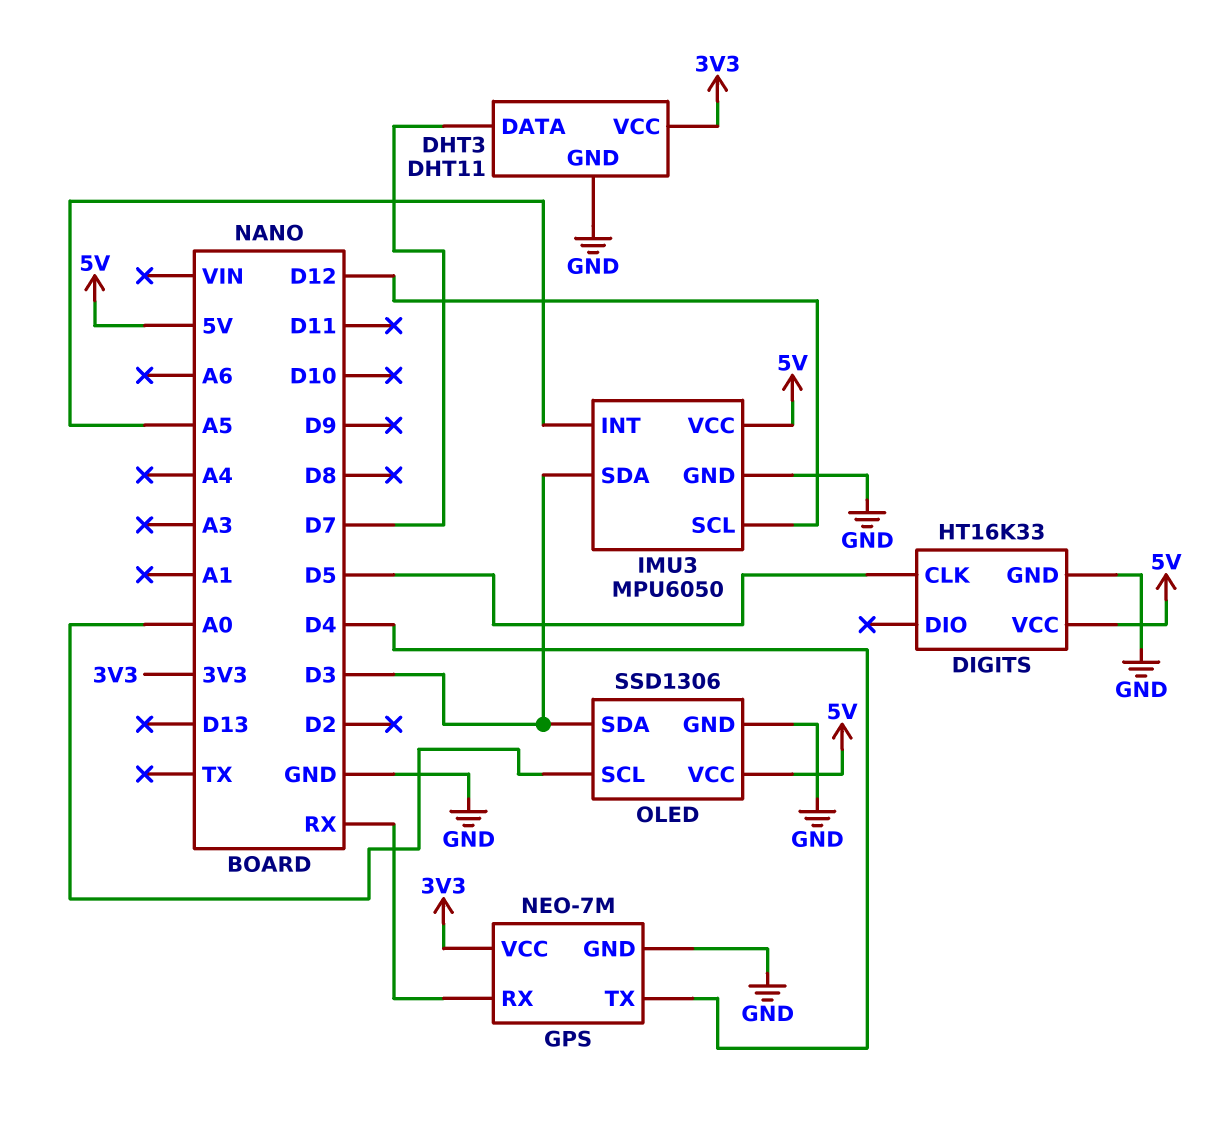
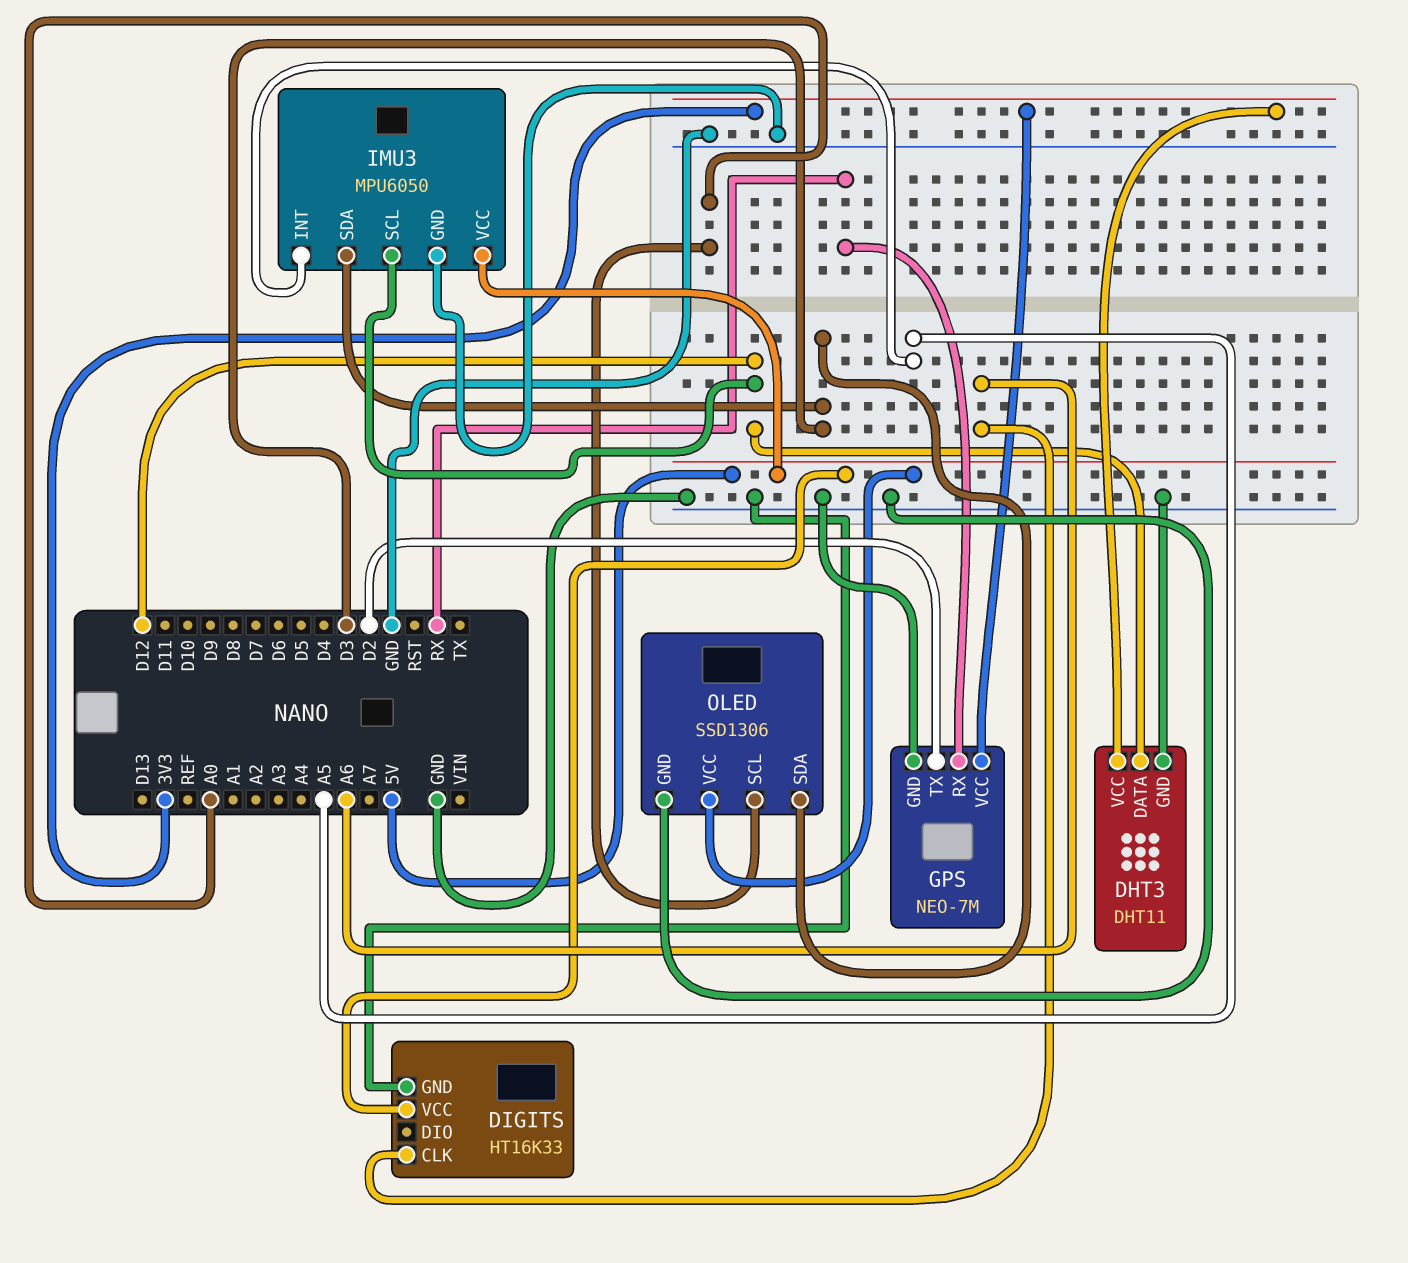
DHT3 pin DATA: D7 -> D12
DIGITS pin CLK: D5 -> A6
GPS pin TX: D4 -> D2

